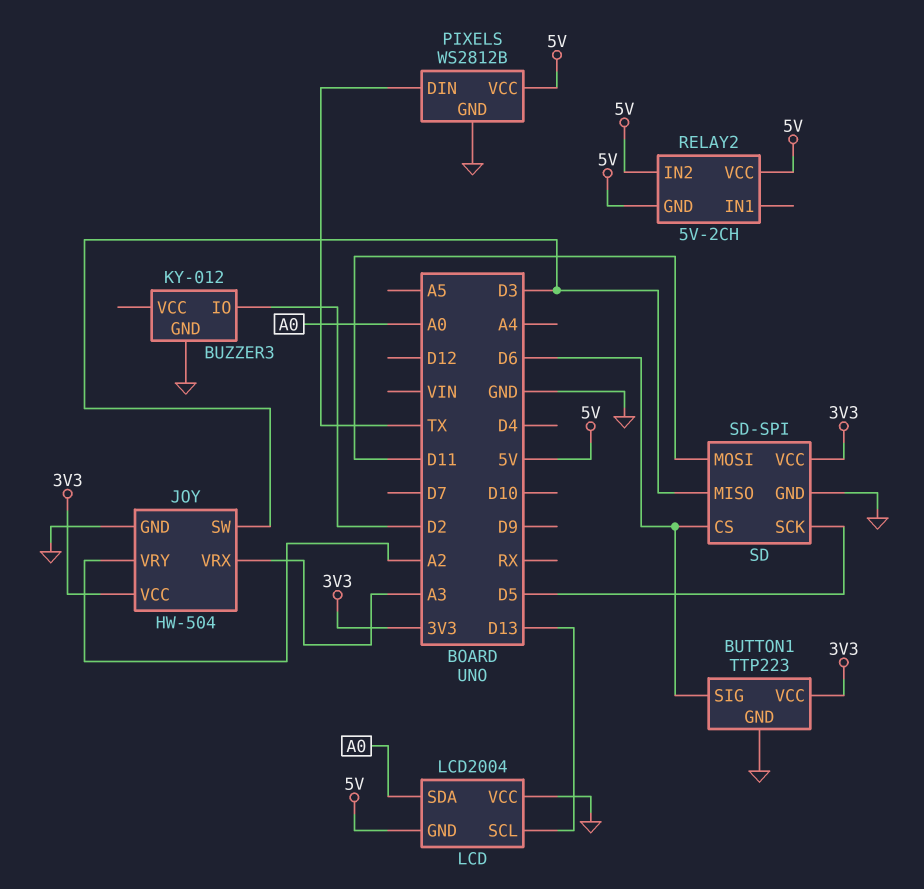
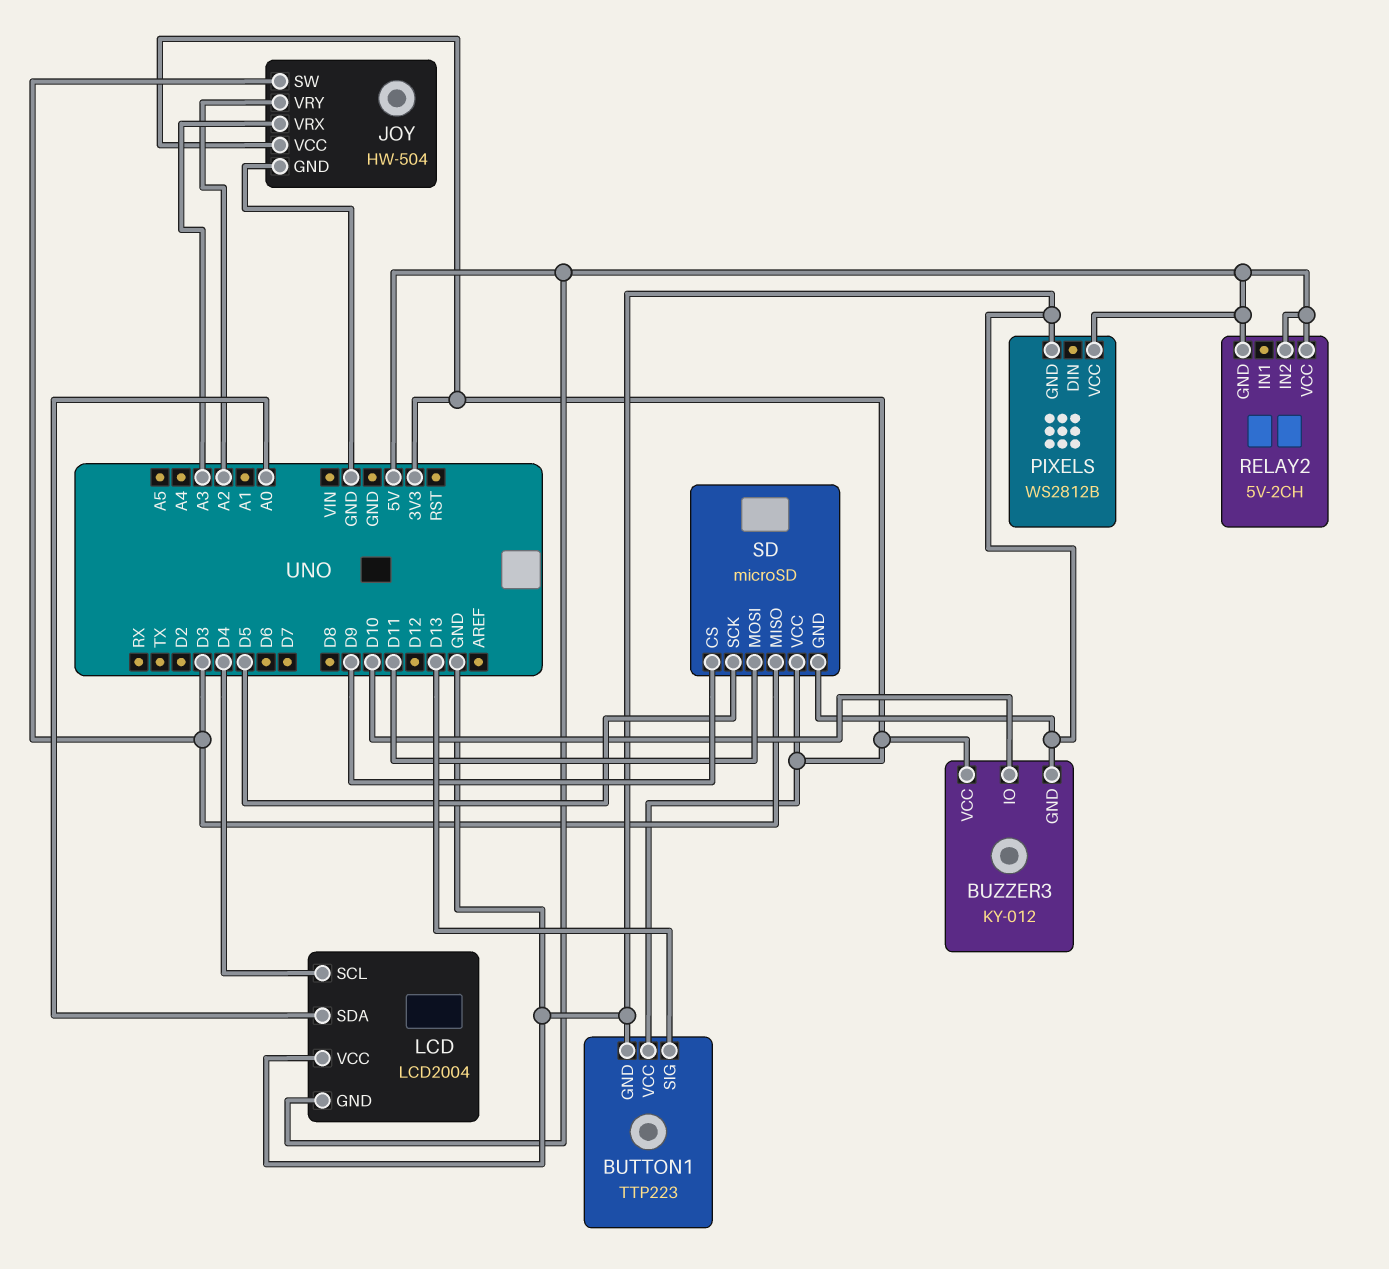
BUTTON1 pin SIG: D6 -> D13
BUZZER3 pin IO: D2 -> D10
BUZZER3 pin VCC: none -> 3V3
LCD pin SCL: D13 -> D4
PIXELS pin DIN: TX -> none
SD: SD-SPI -> microSD
SD pin CS: D6 -> D9

